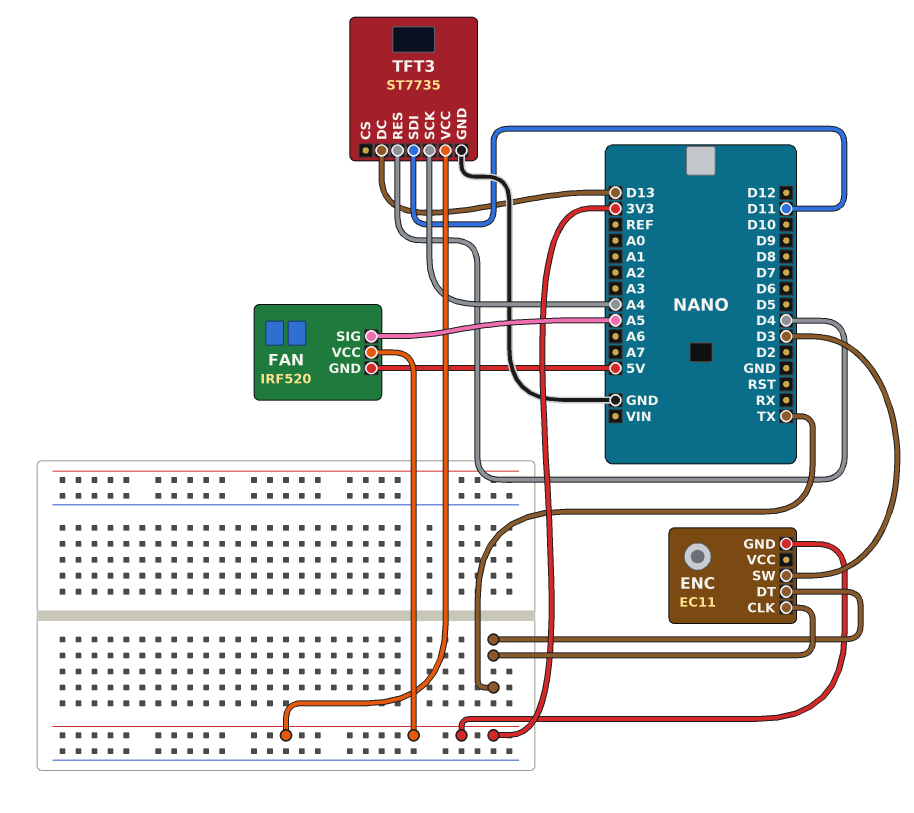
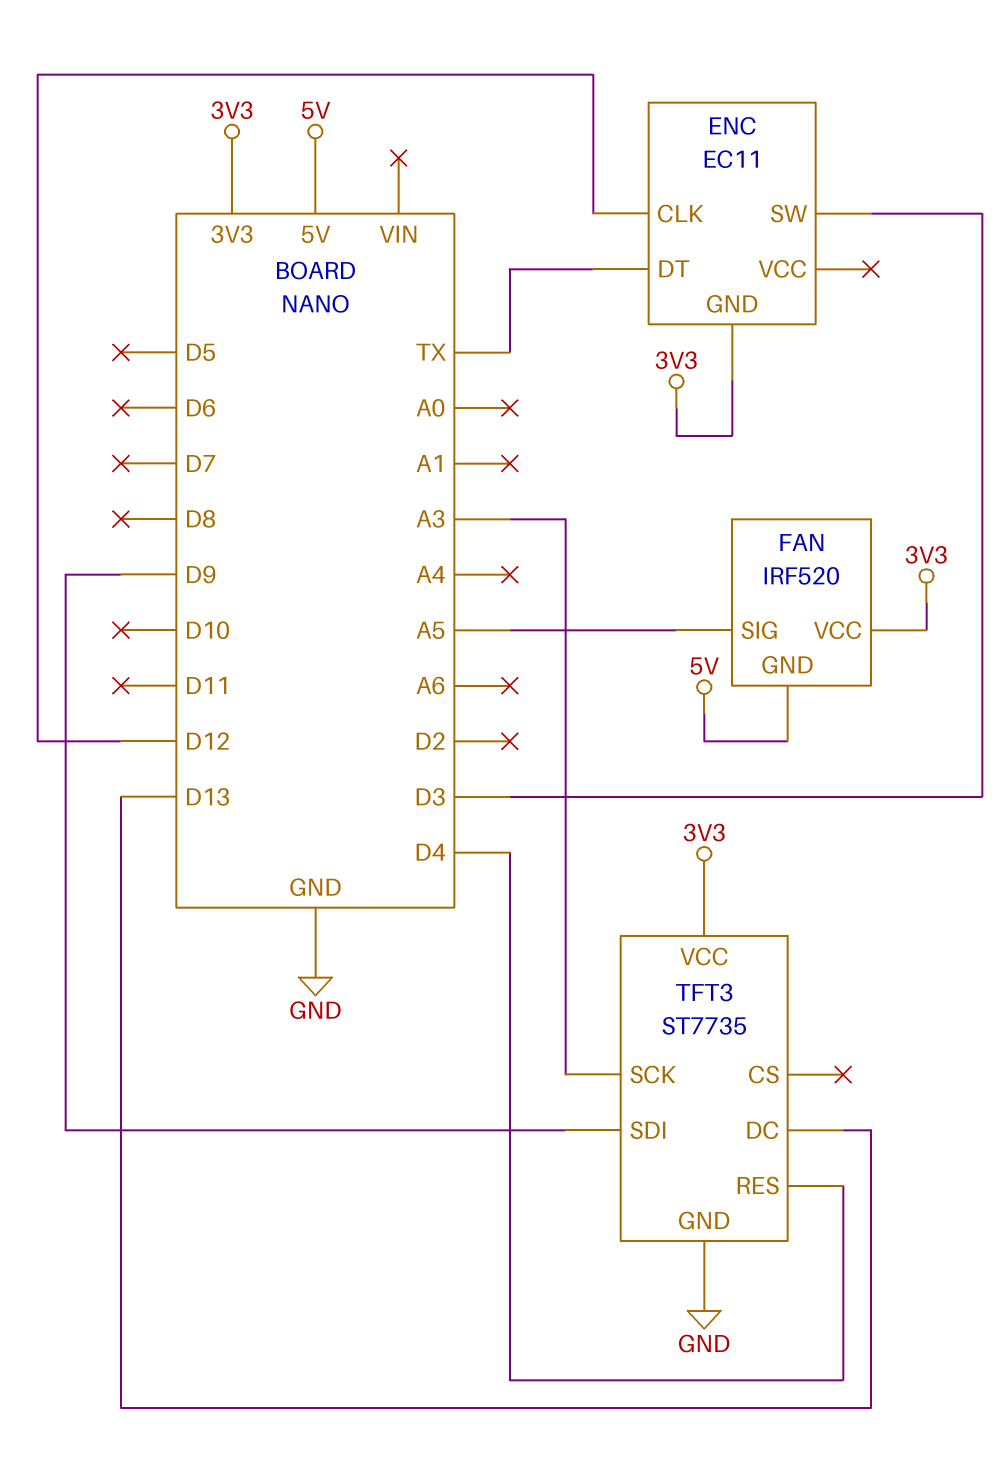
ENC pin CLK: TX -> D12
TFT3 pin SCK: A4 -> A3
TFT3 pin SDI: D11 -> D9

